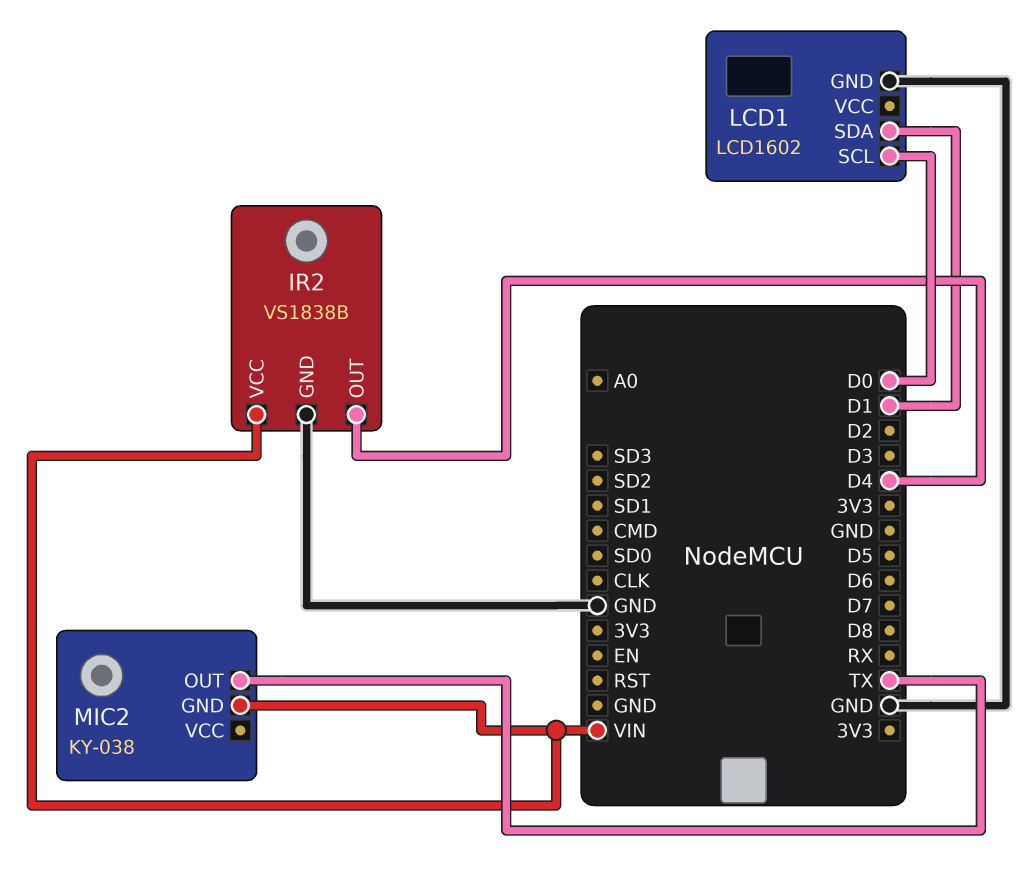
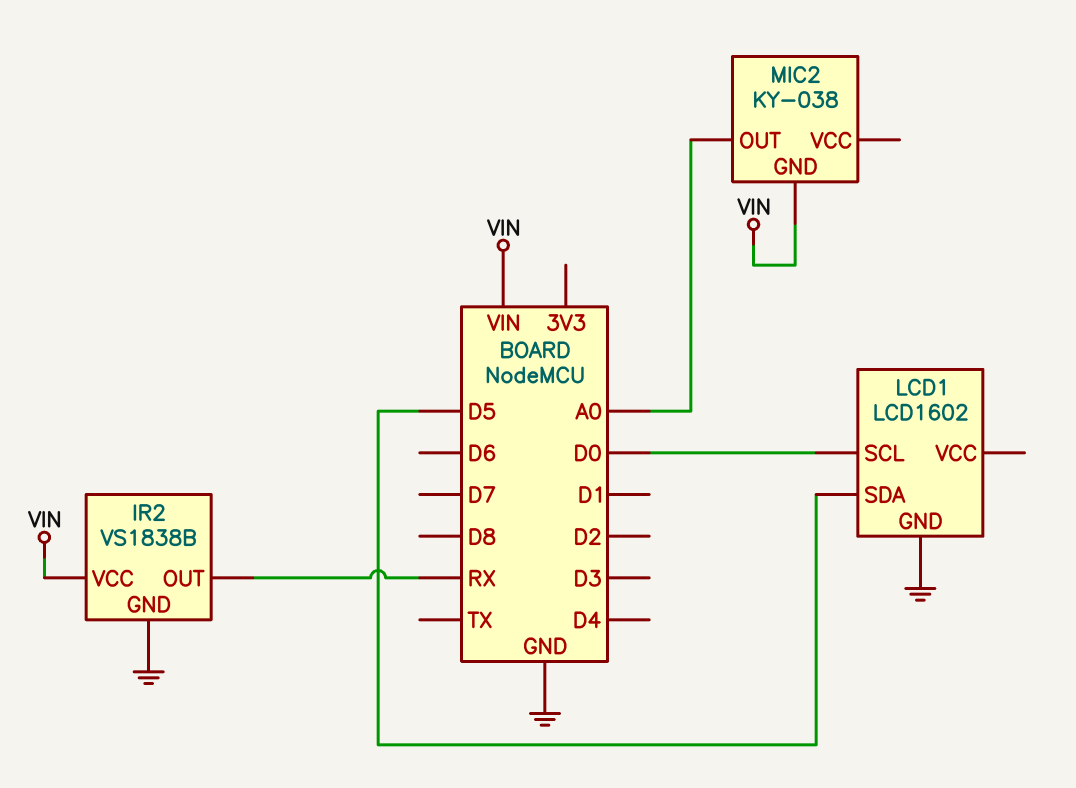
IR2 pin OUT: D4 -> RX
LCD1 pin SDA: D1 -> D5
MIC2 pin OUT: TX -> A0

